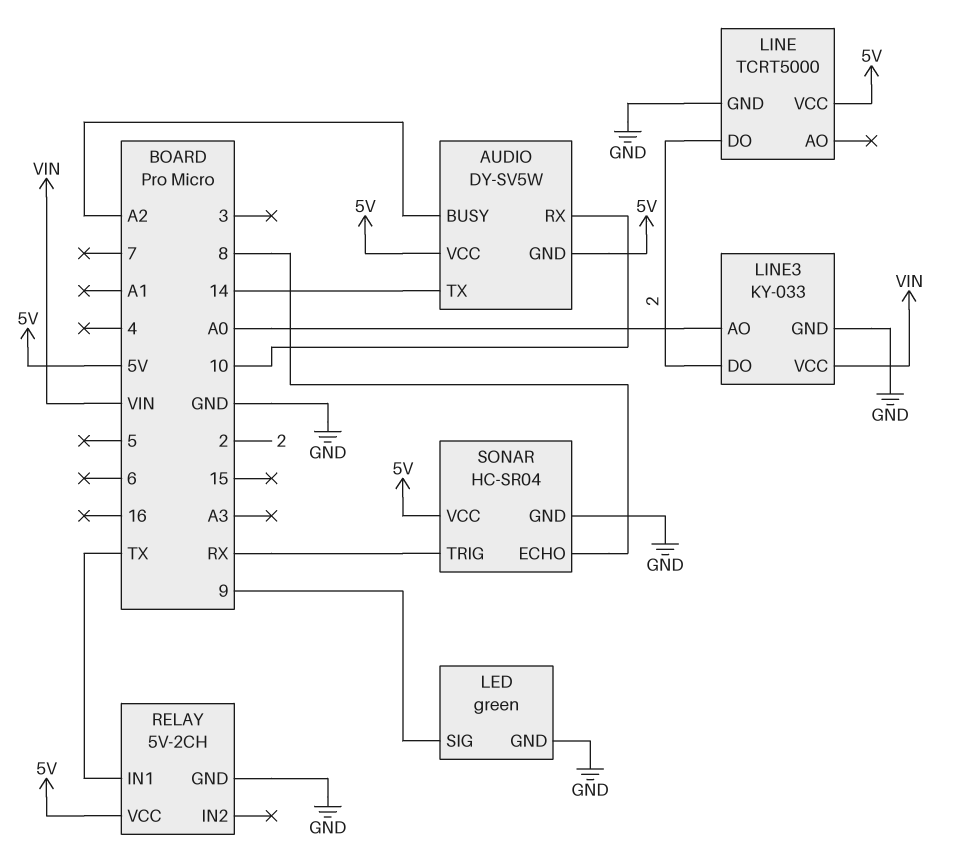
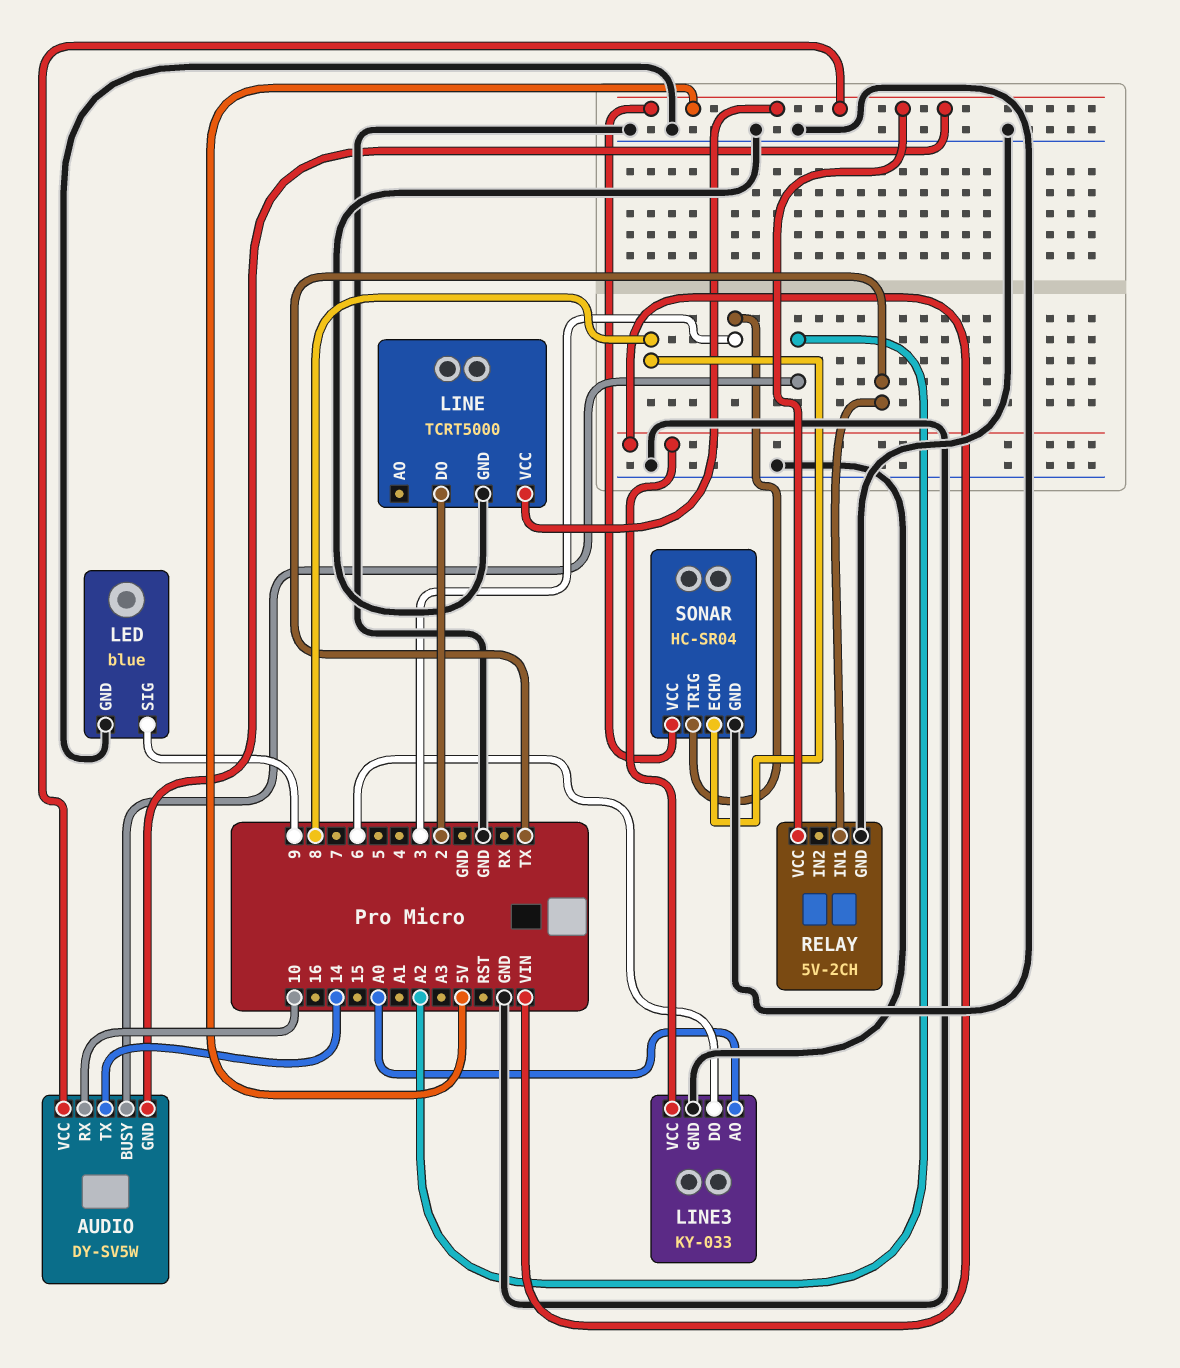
LED: green -> blue
LINE3 pin DO: 2 -> 6
SONAR pin TRIG: RX -> 3

